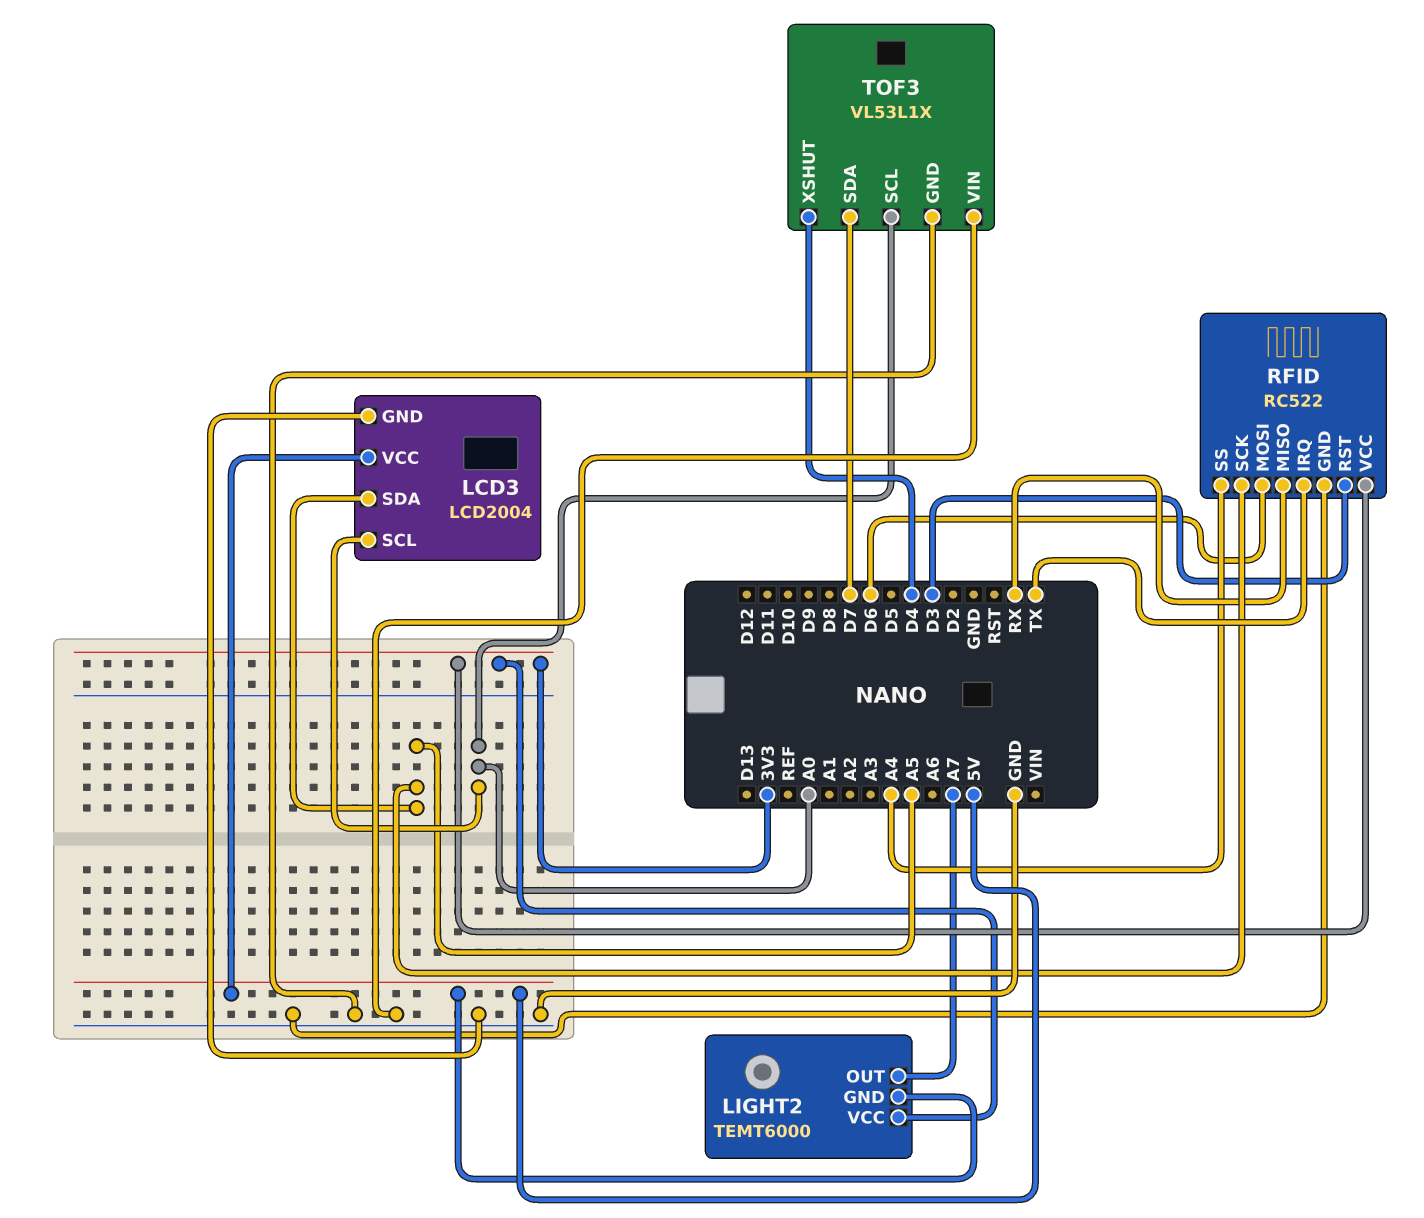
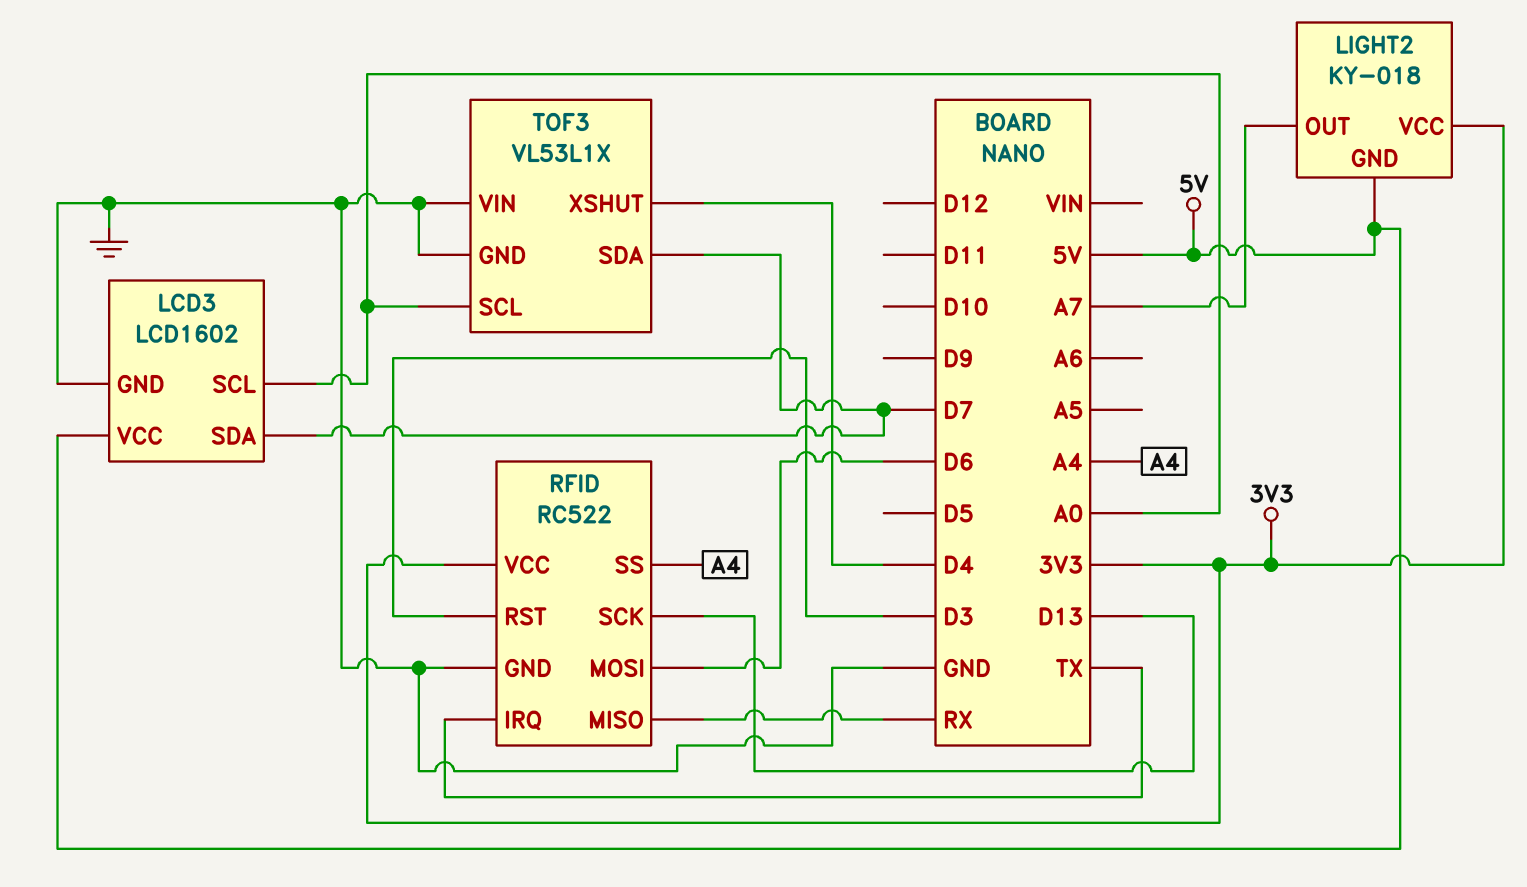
LCD3: LCD2004 -> LCD1602
LCD3 pin SDA: A5 -> D7
LIGHT2: TEMT6000 -> KY-018
RFID pin SCK: A5 -> D13

